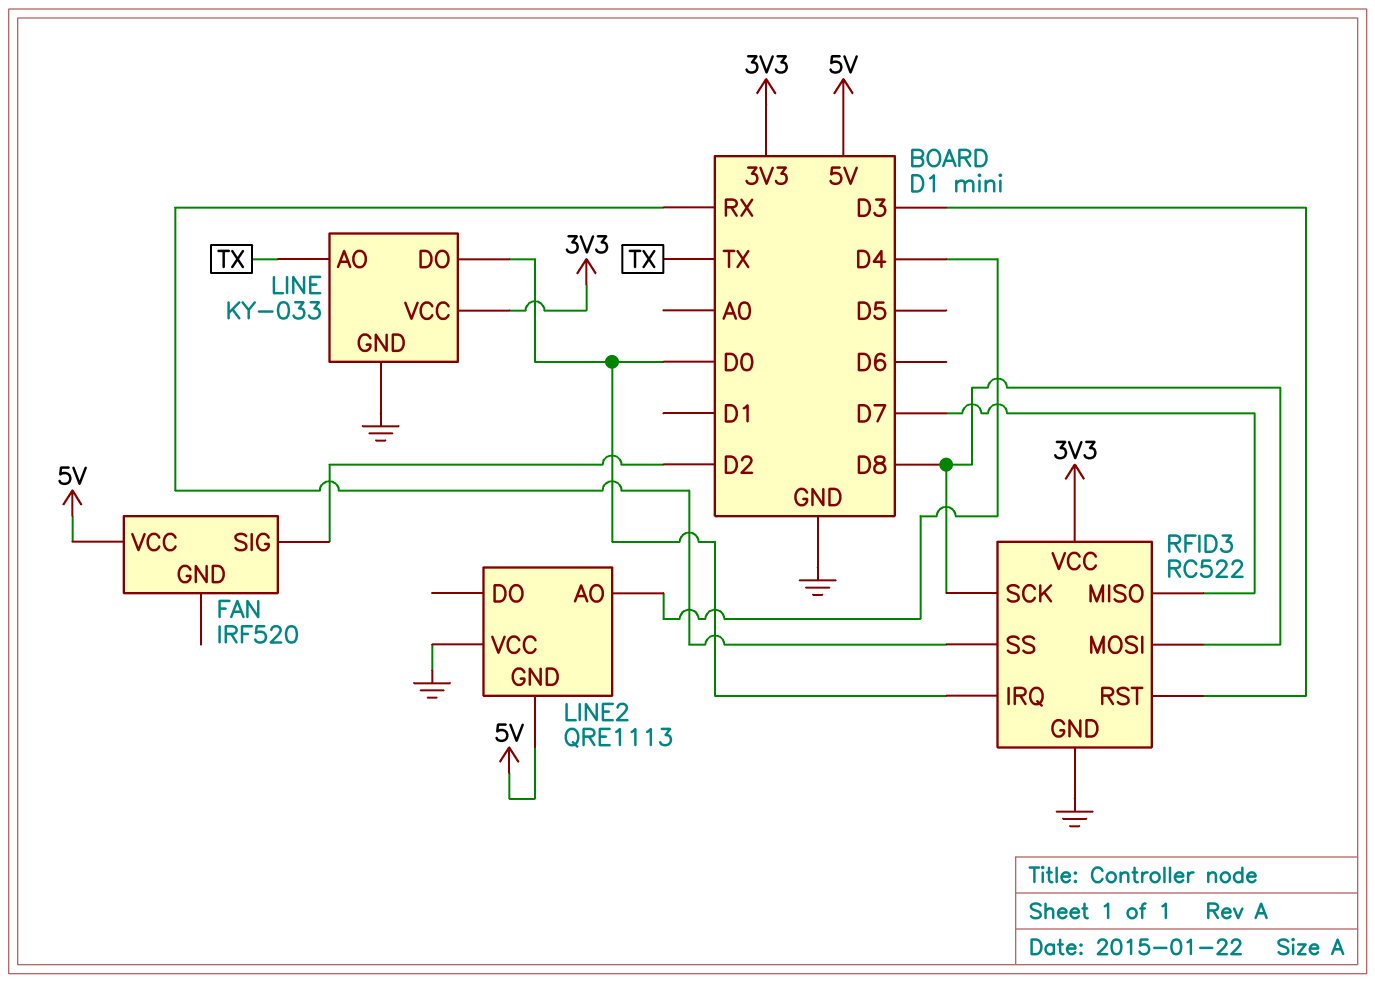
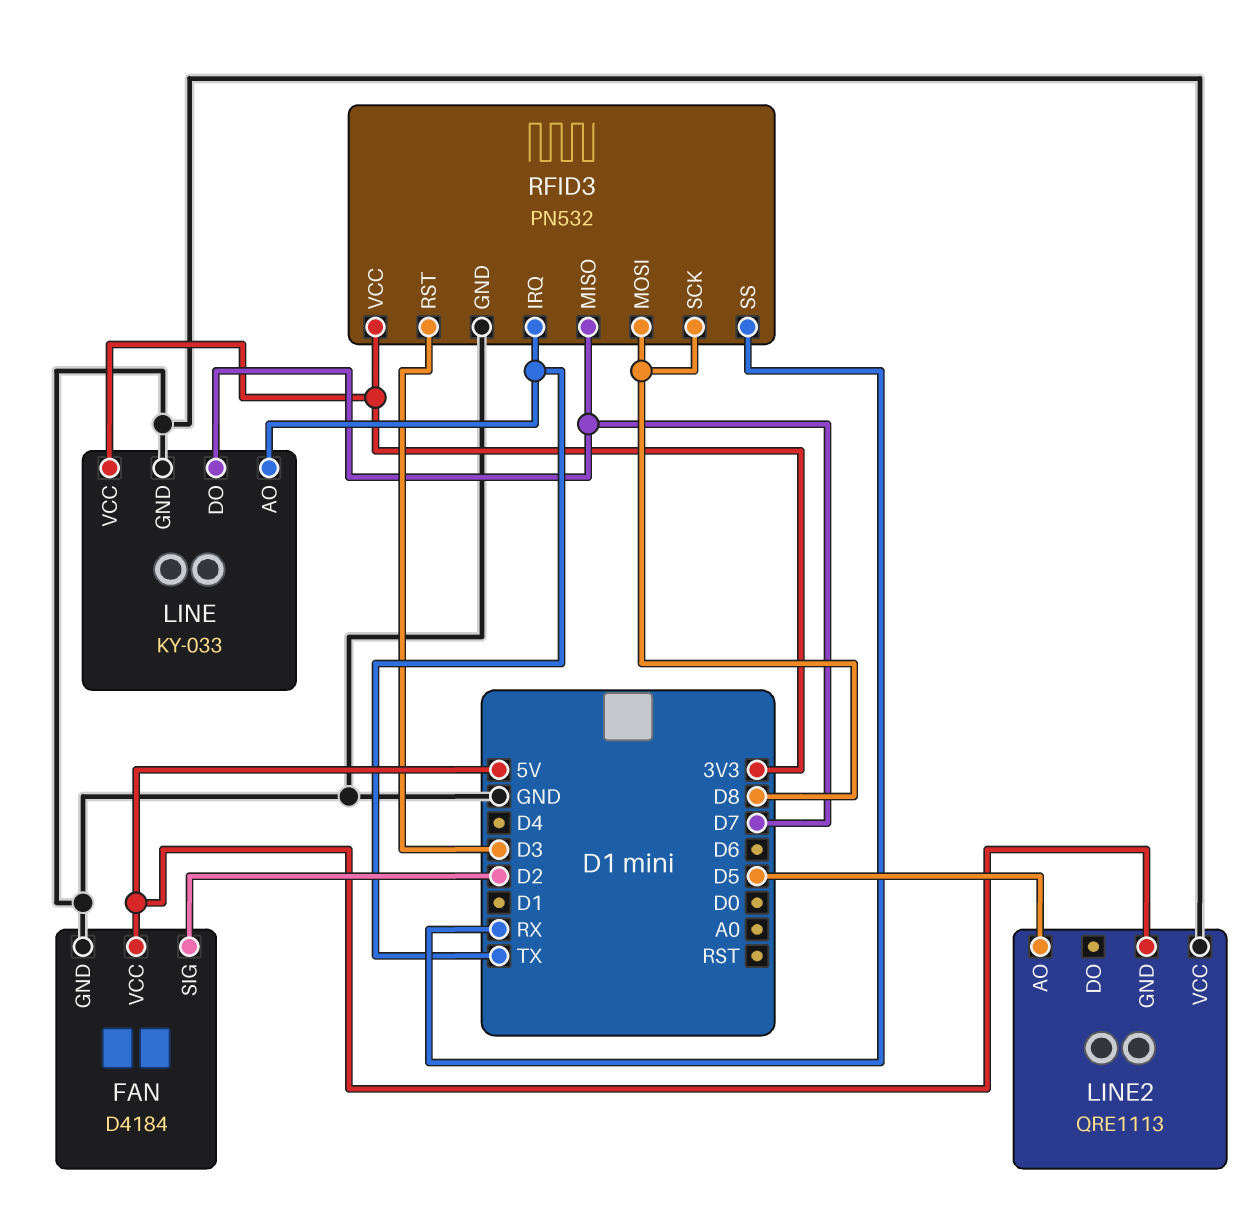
FAN: IRF520 -> D4184
FAN pin GND: none -> GND
LINE pin DO: D0 -> D7
LINE2 pin AO: D4 -> D5
RFID3: RC522 -> PN532
RFID3 pin IRQ: D0 -> TX

